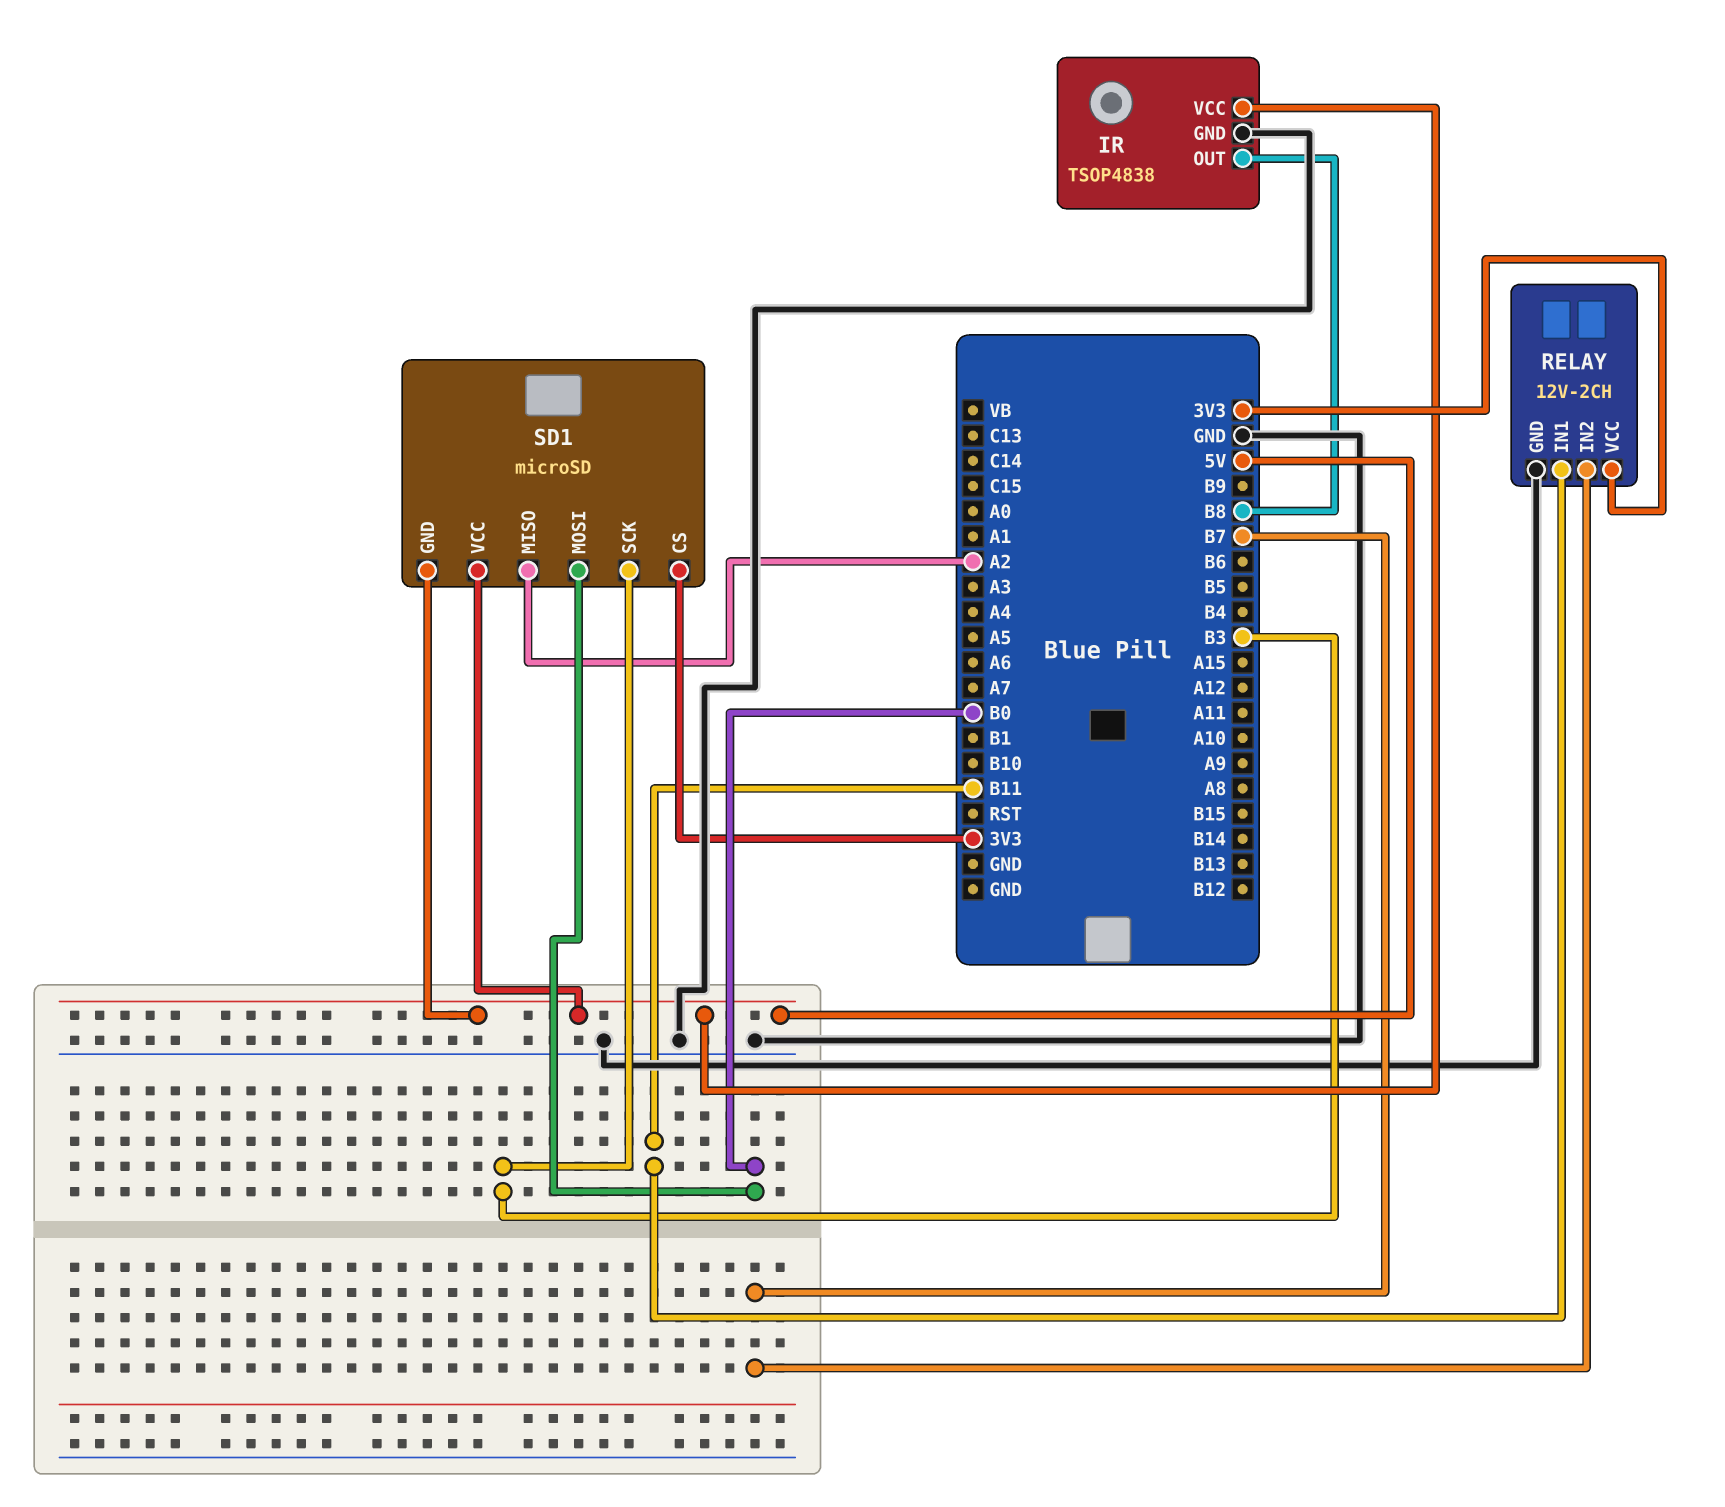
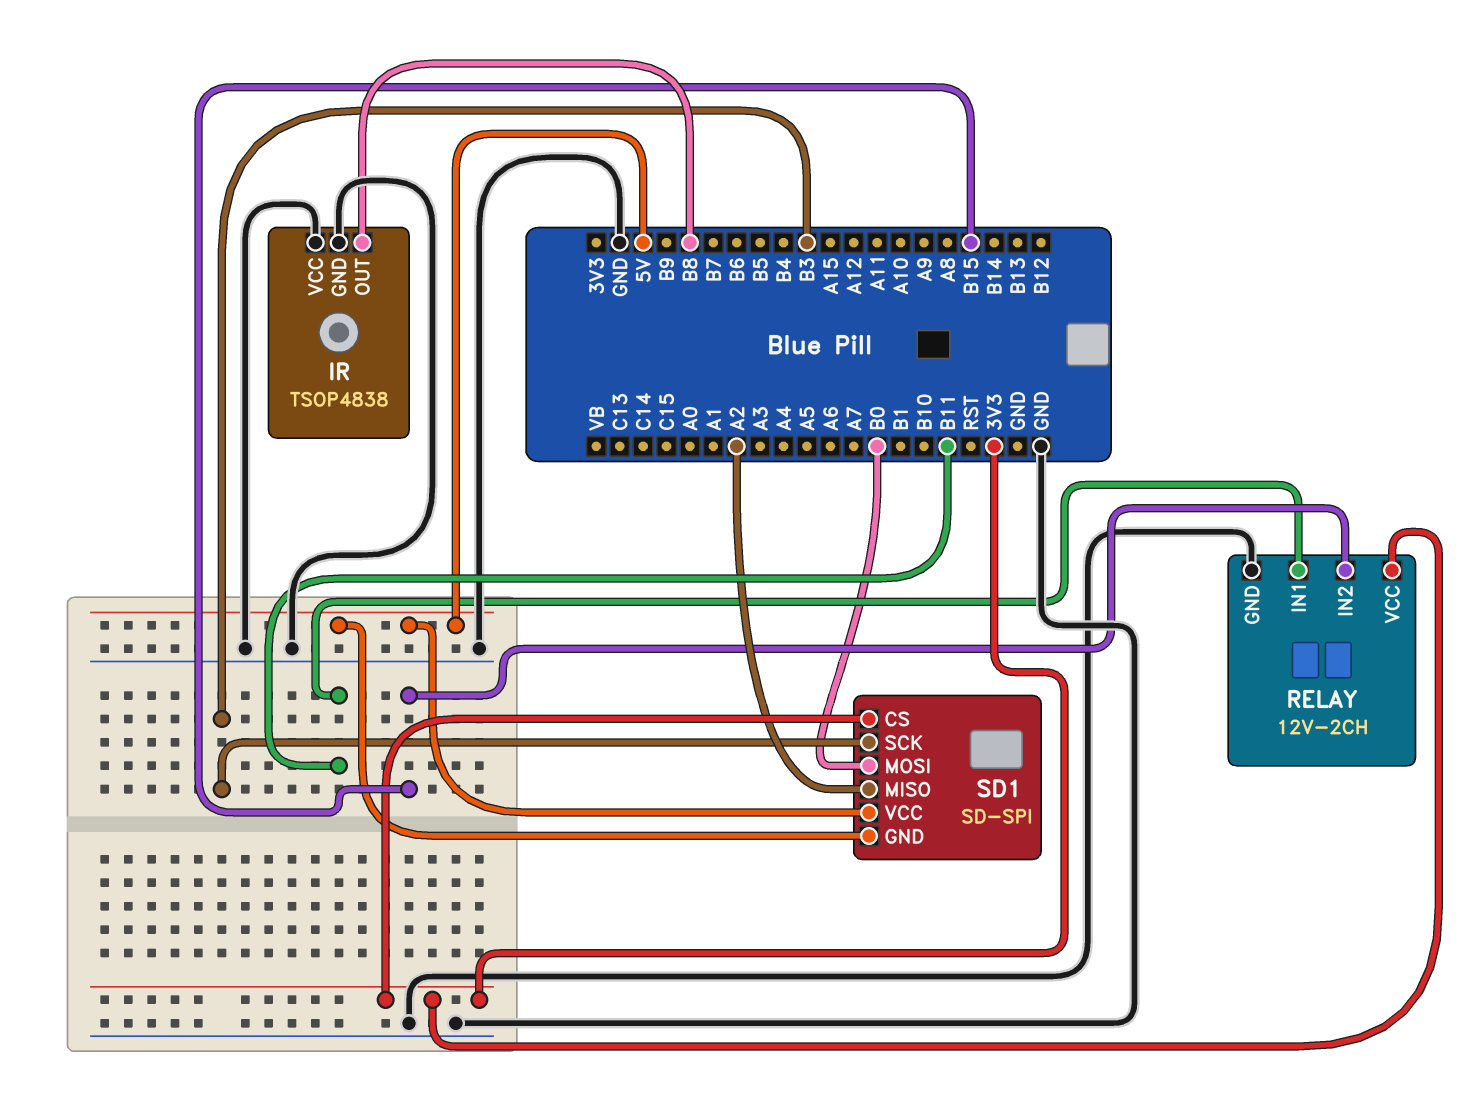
IR pin VCC: 5V -> GND
RELAY pin IN2: B7 -> B15
SD1: microSD -> SD-SPI

